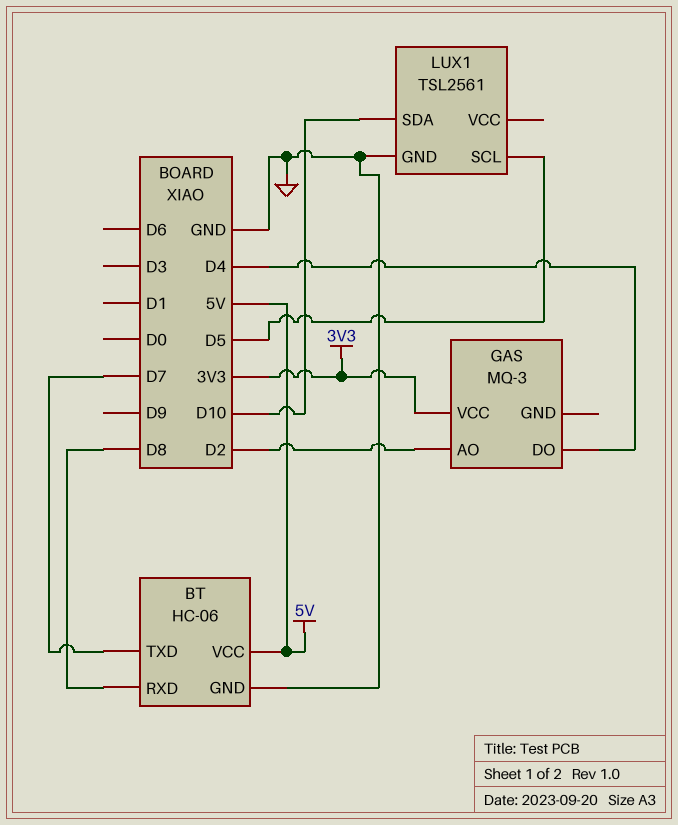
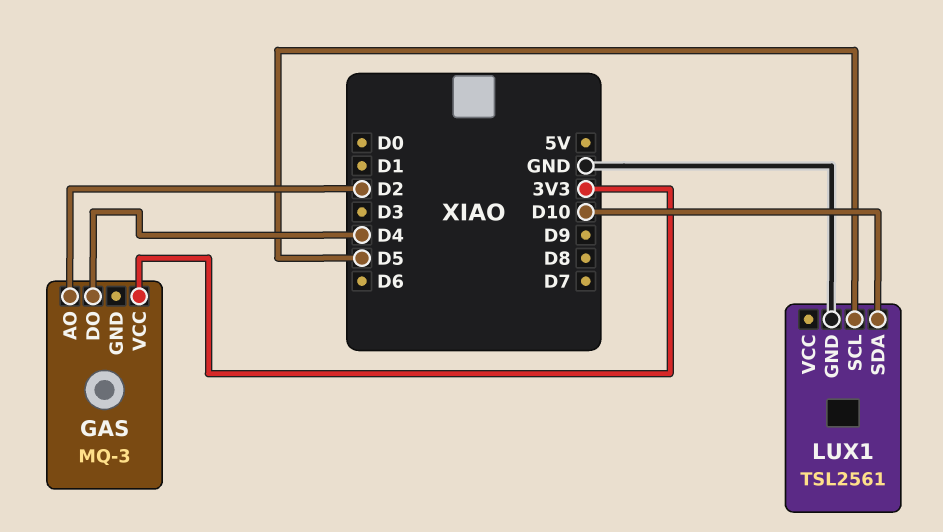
BT: HC-06 -> none
BT pin GND: GND -> none
BT pin RXD: D8 -> none
BT pin TXD: D7 -> none
BT pin VCC: 5V -> none

